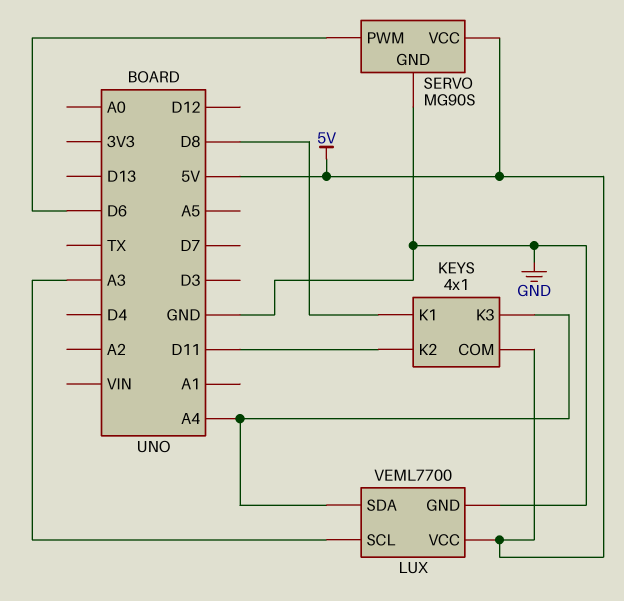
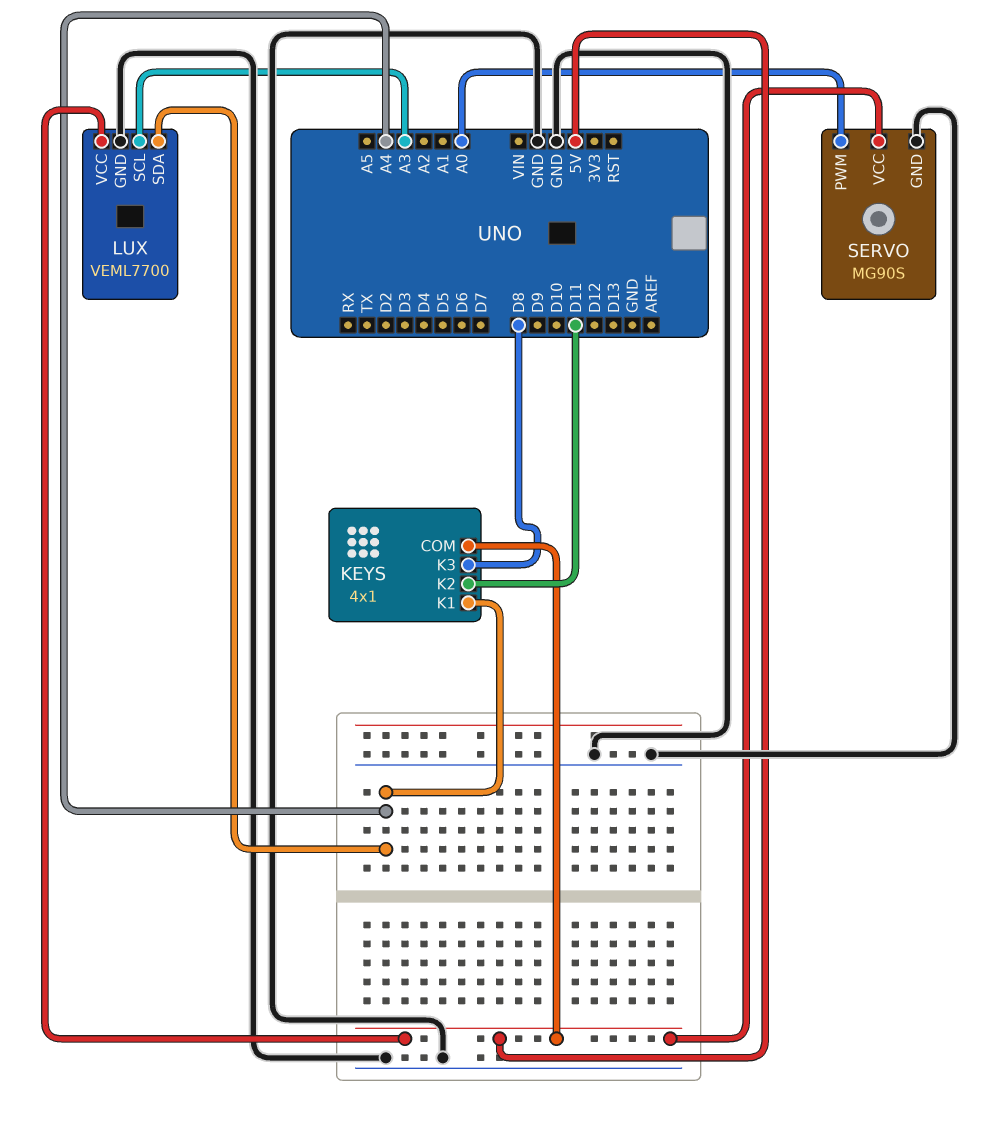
KEYS pin K1: D8 -> A4
KEYS pin K3: A4 -> D8
SERVO pin PWM: D6 -> A0

